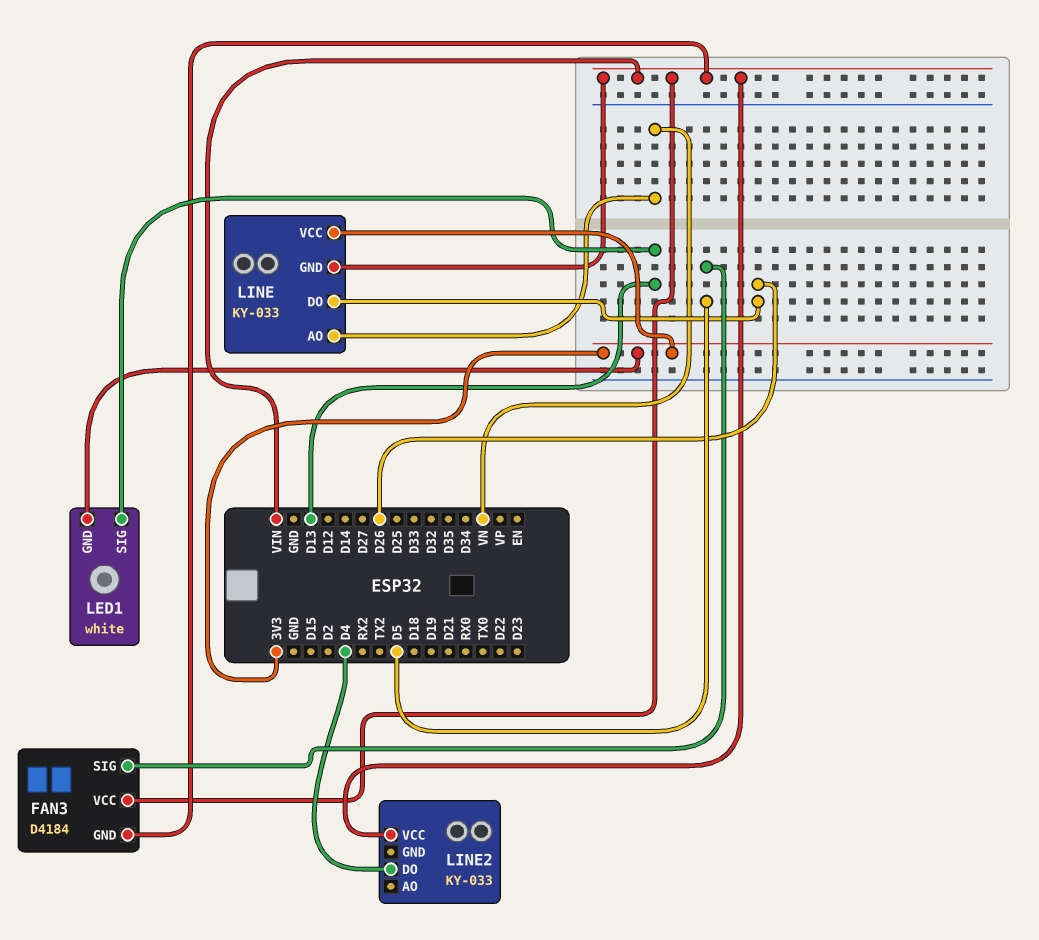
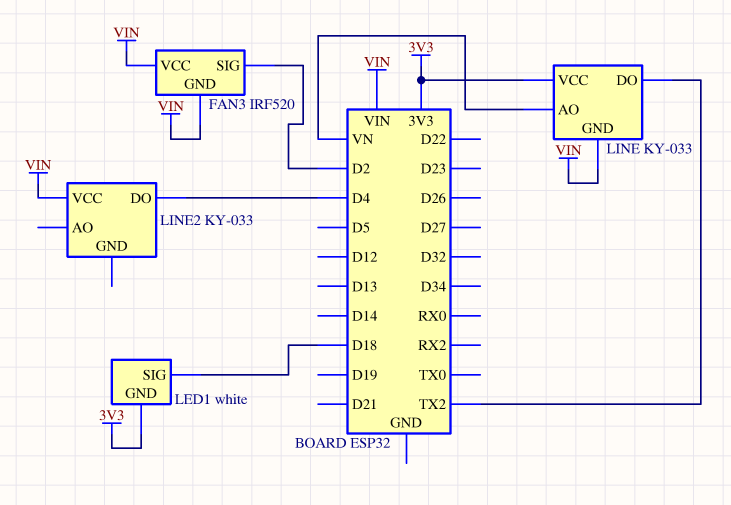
FAN3: D4184 -> IRF520
FAN3 pin SIG: D5 -> D2
LED1 pin SIG: D13 -> D18
LINE pin DO: D26 -> TX2

